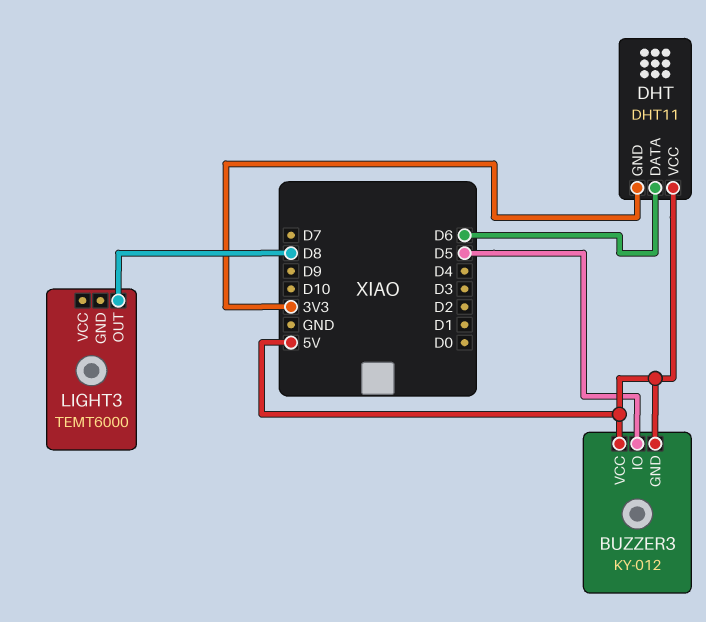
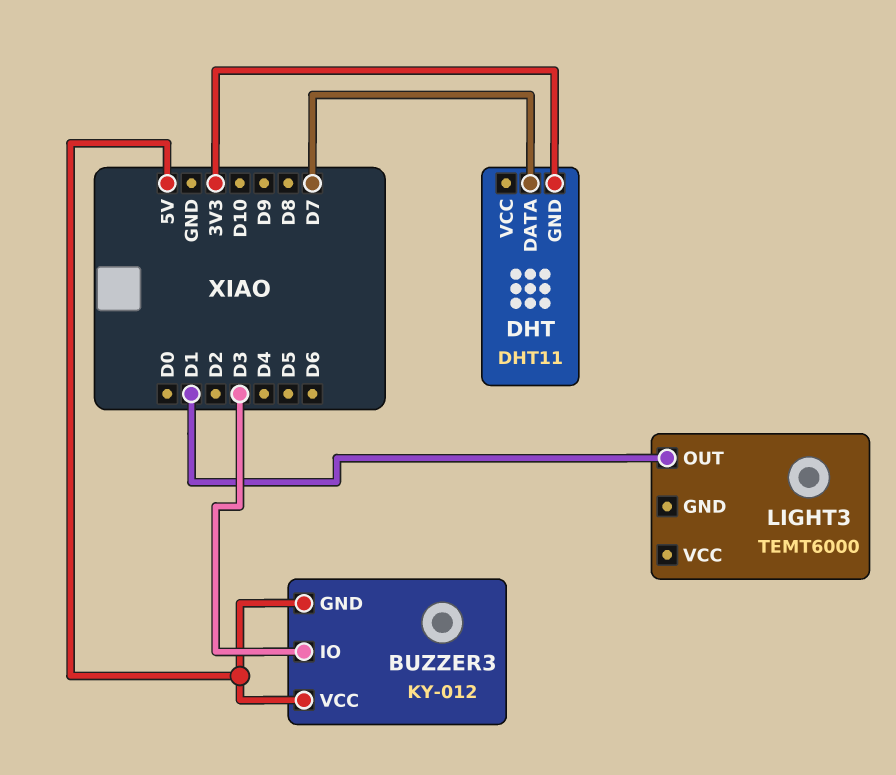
BUZZER3 pin IO: D5 -> D3
DHT pin DATA: D6 -> D7
DHT pin VCC: 5V -> none
LIGHT3 pin OUT: D8 -> D1

